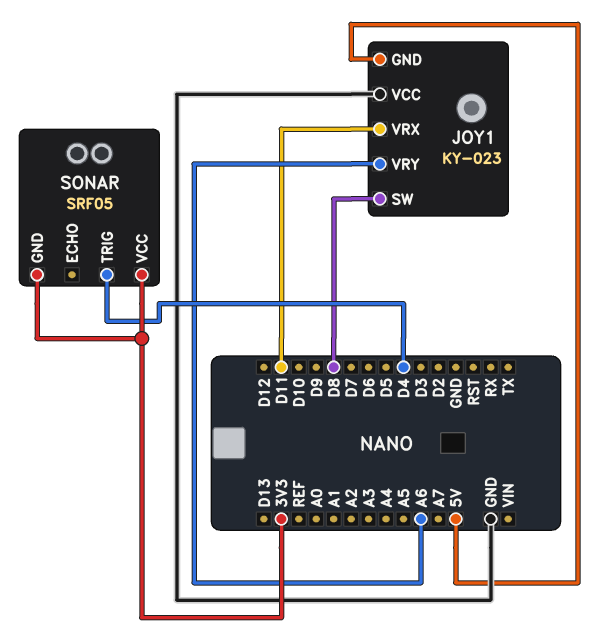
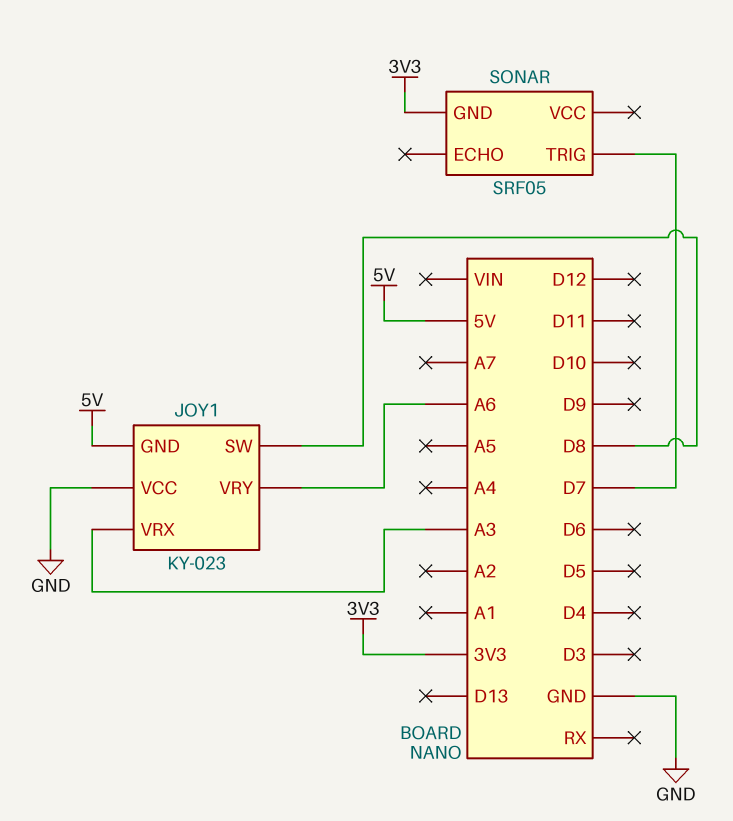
JOY1 pin VRX: D11 -> A3
SONAR pin TRIG: D4 -> D7
SONAR pin VCC: 3V3 -> none

